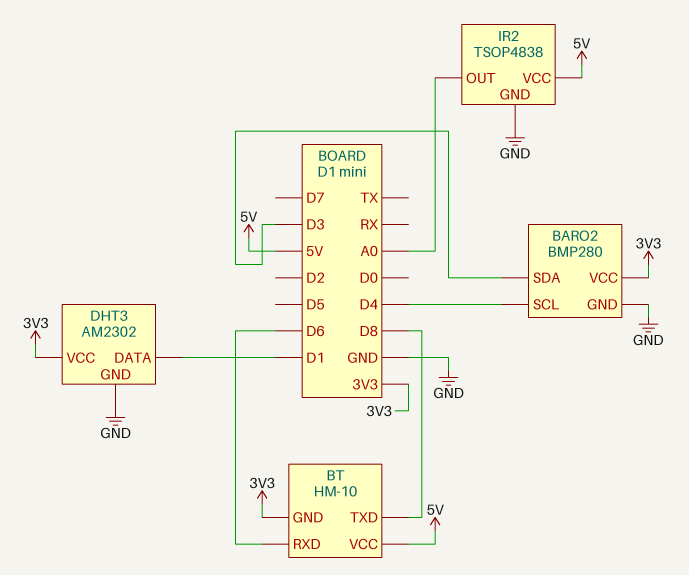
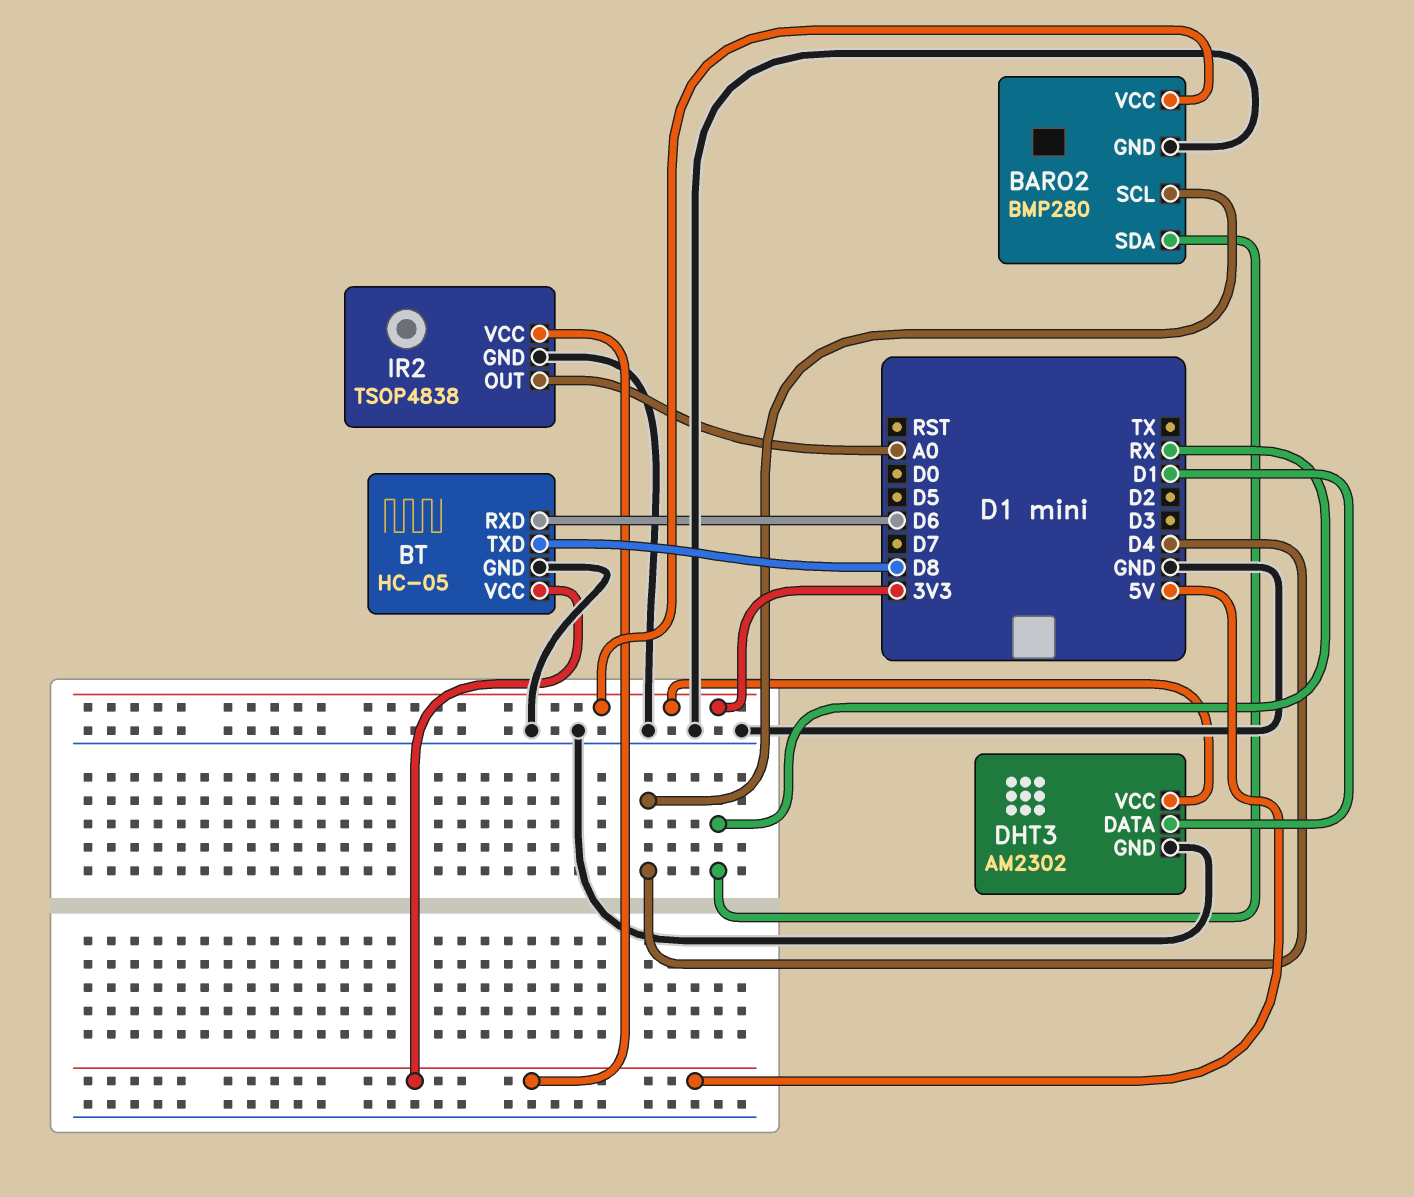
BARO2 pin SDA: D3 -> RX
BT: HM-10 -> HC-05
BT pin GND: 3V3 -> GND

